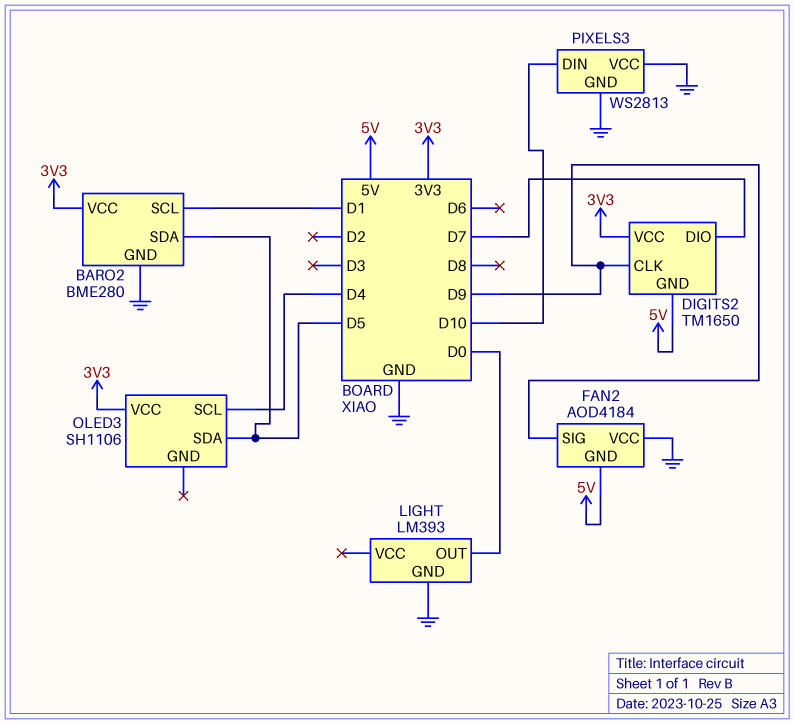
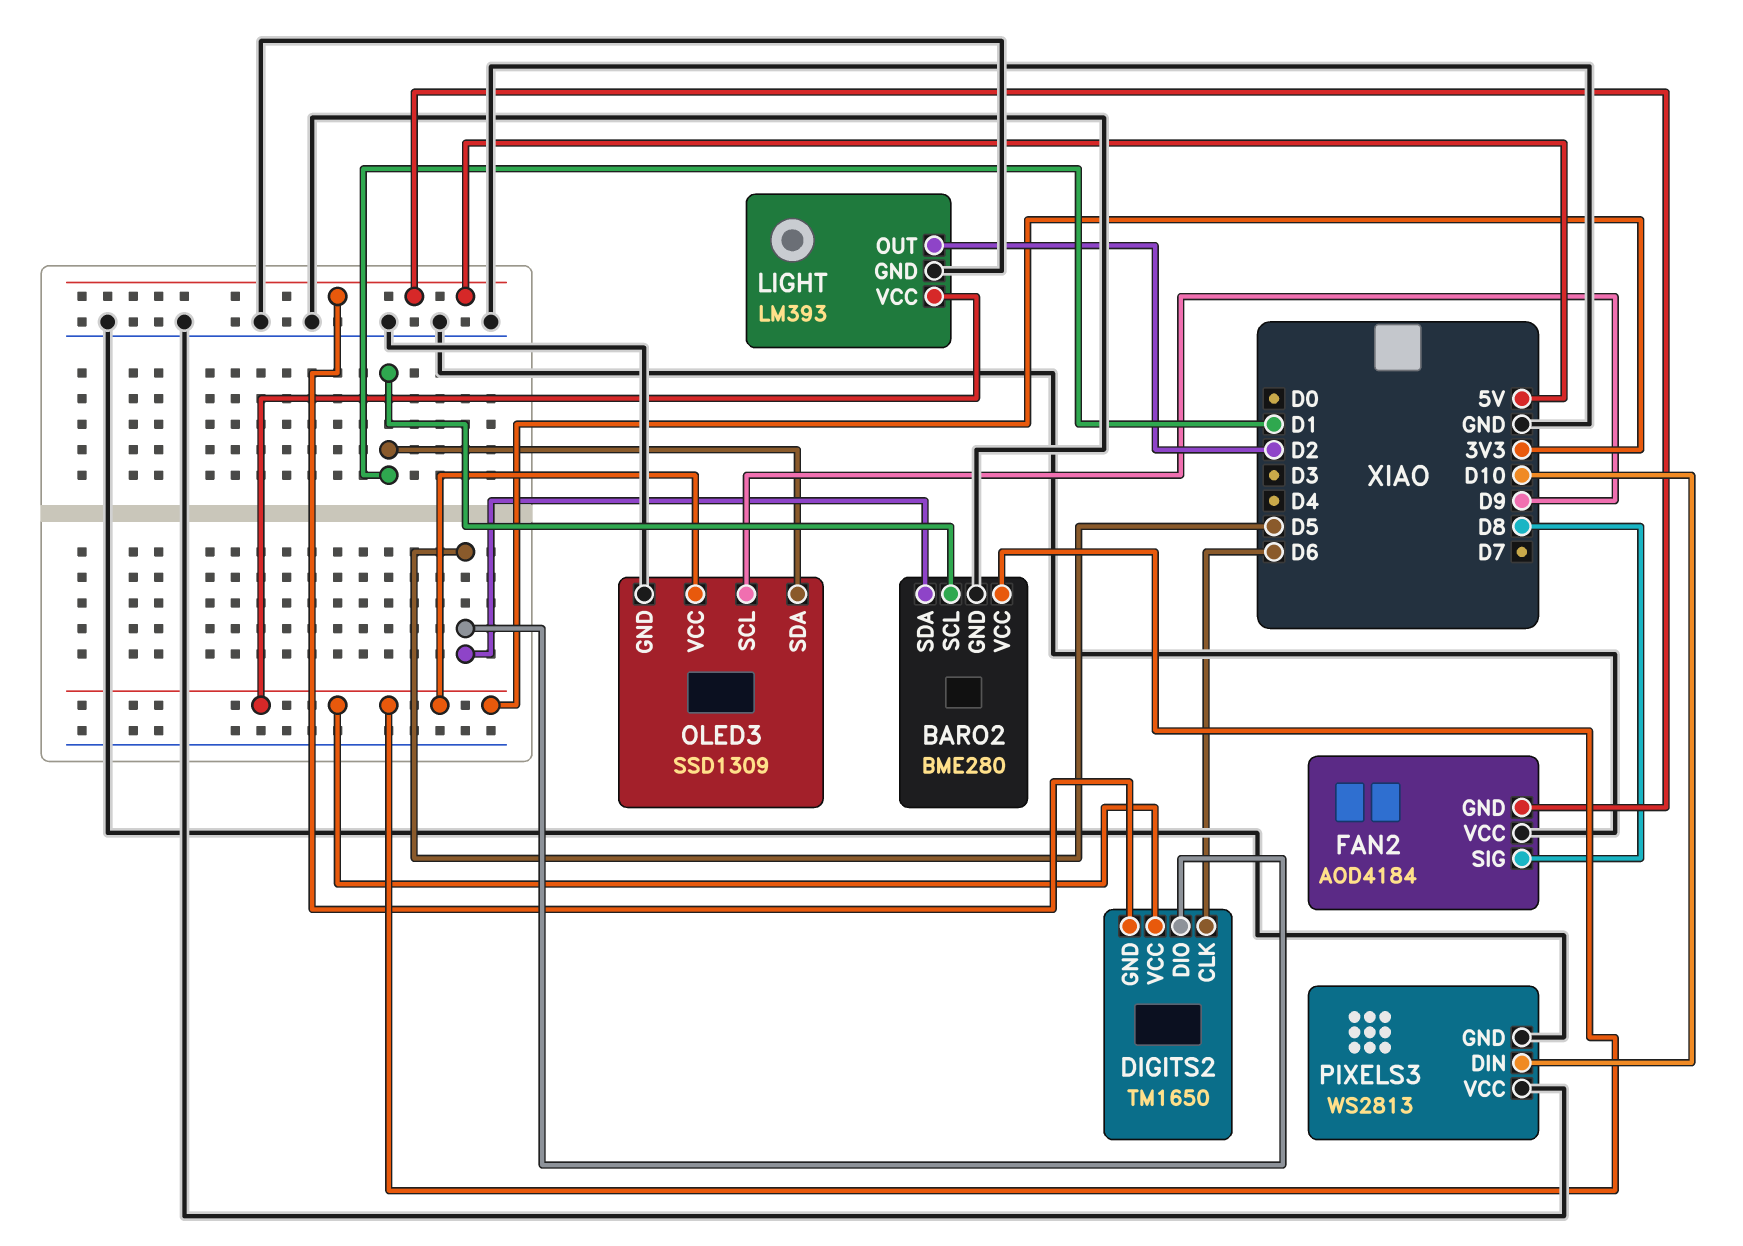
DIGITS2 pin CLK: D9 -> D6
DIGITS2 pin DIO: D7 -> D5
FAN2 pin SIG: D9 -> D8
LIGHT pin OUT: D0 -> D2
LIGHT pin VCC: none -> 3V3
OLED3: SH1106 -> SSD1309
OLED3 pin GND: none -> GND
OLED3 pin SCL: D4 -> D9
OLED3 pin SDA: D5 -> D1

